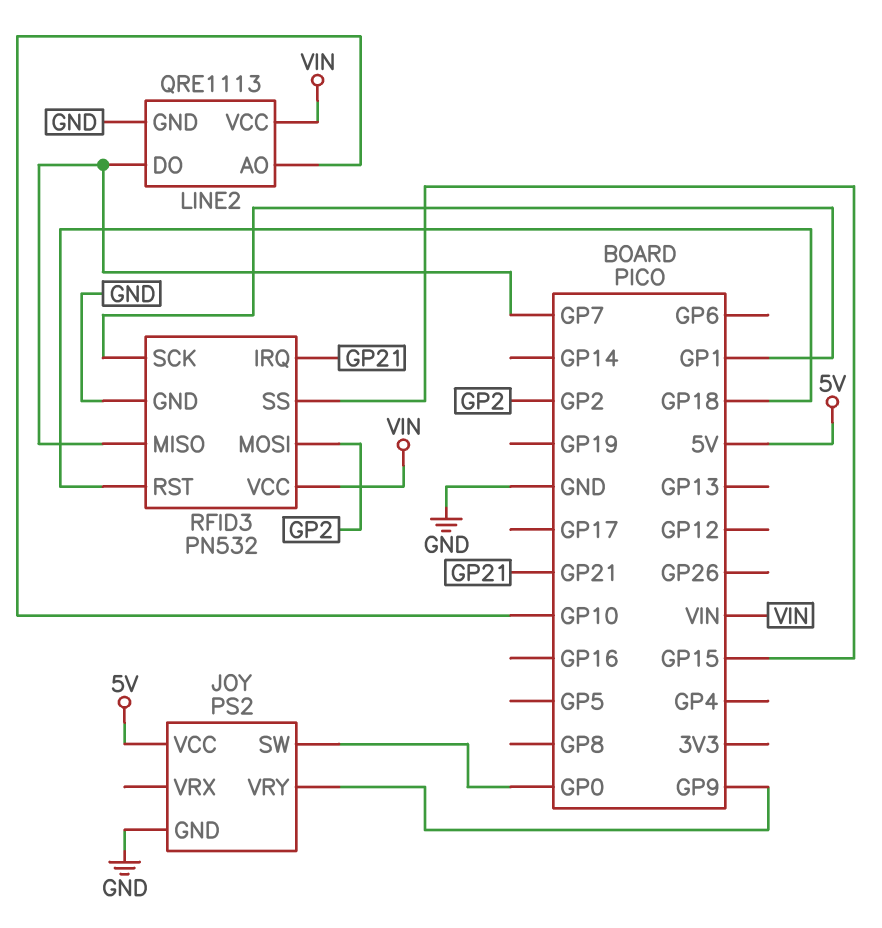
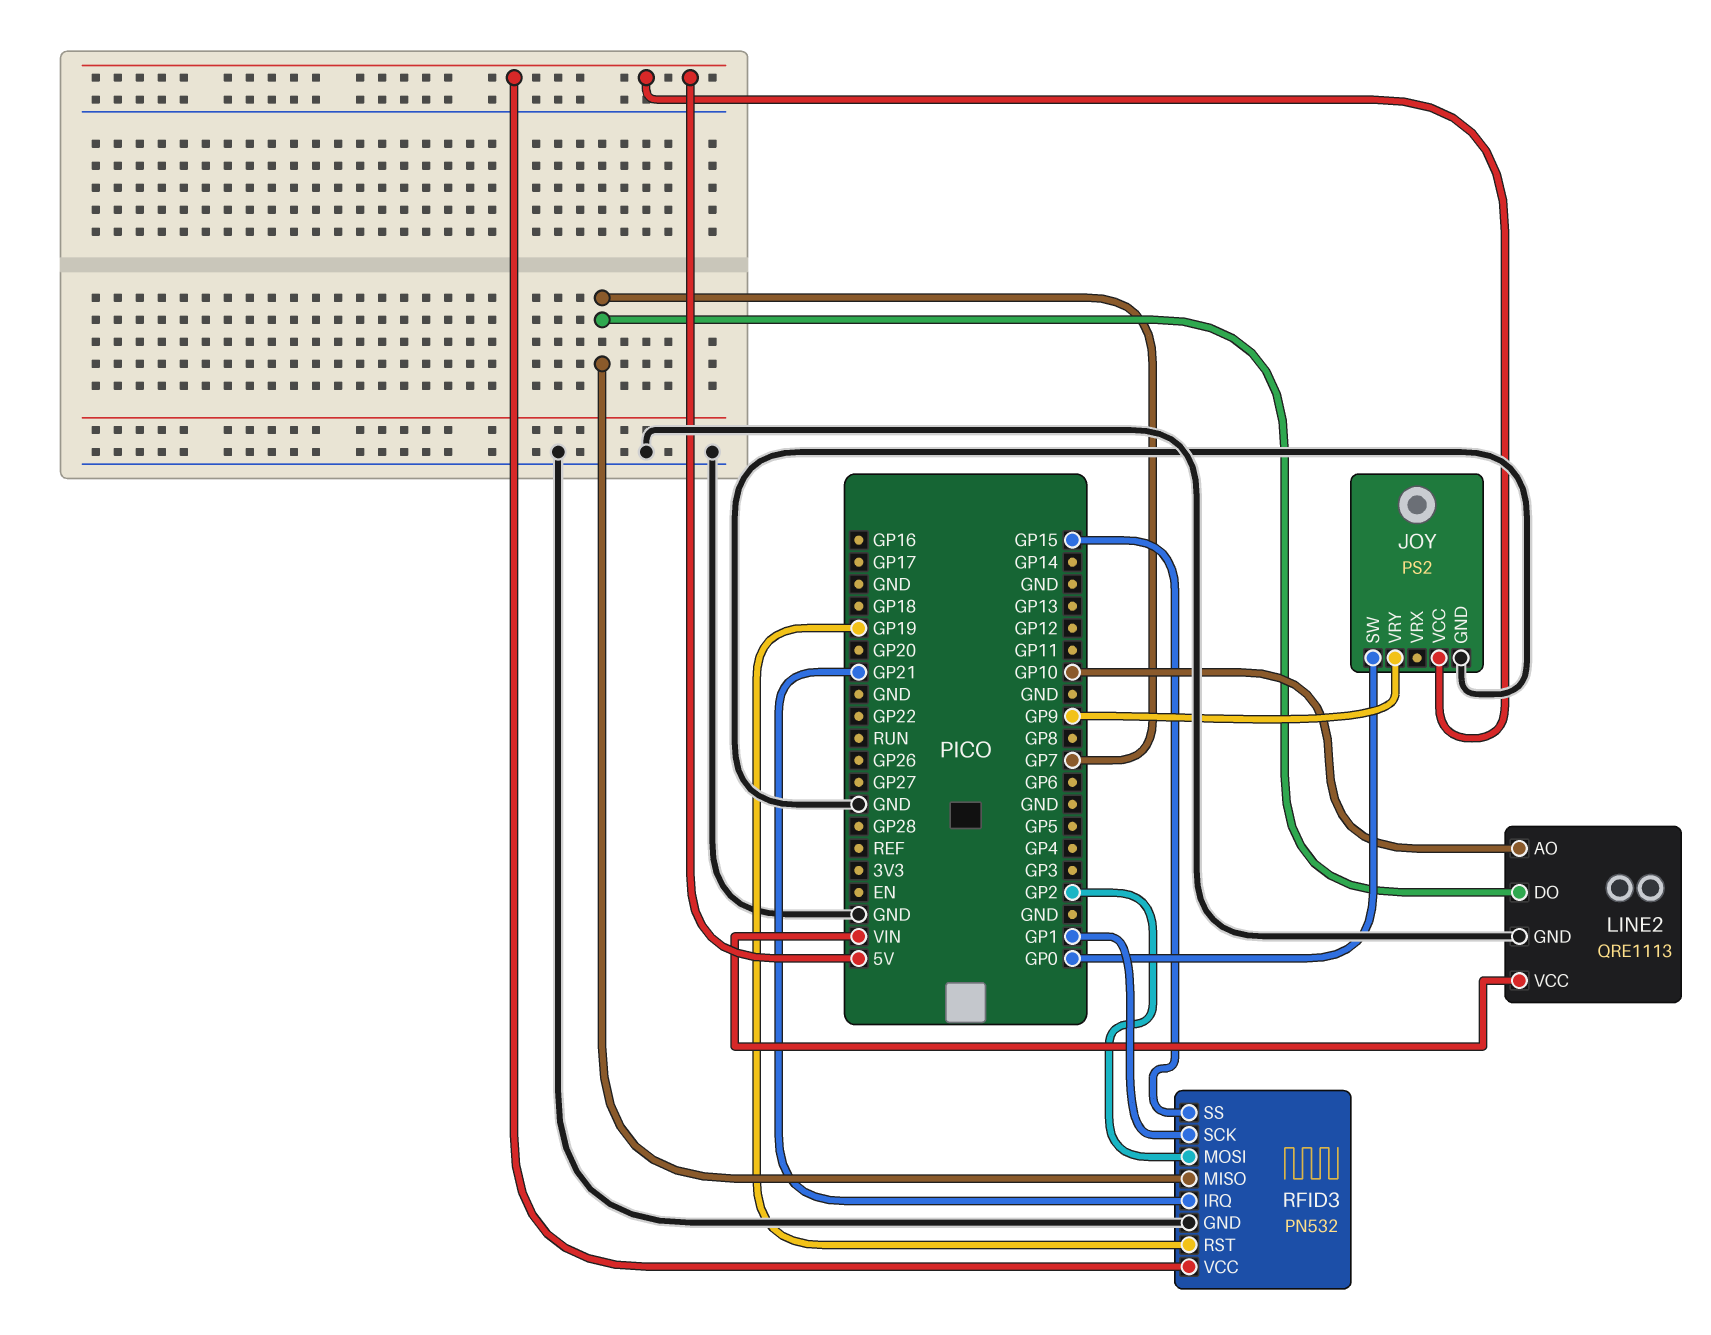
RFID3 pin RST: GP18 -> GP19
RFID3 pin VCC: VIN -> 5V

